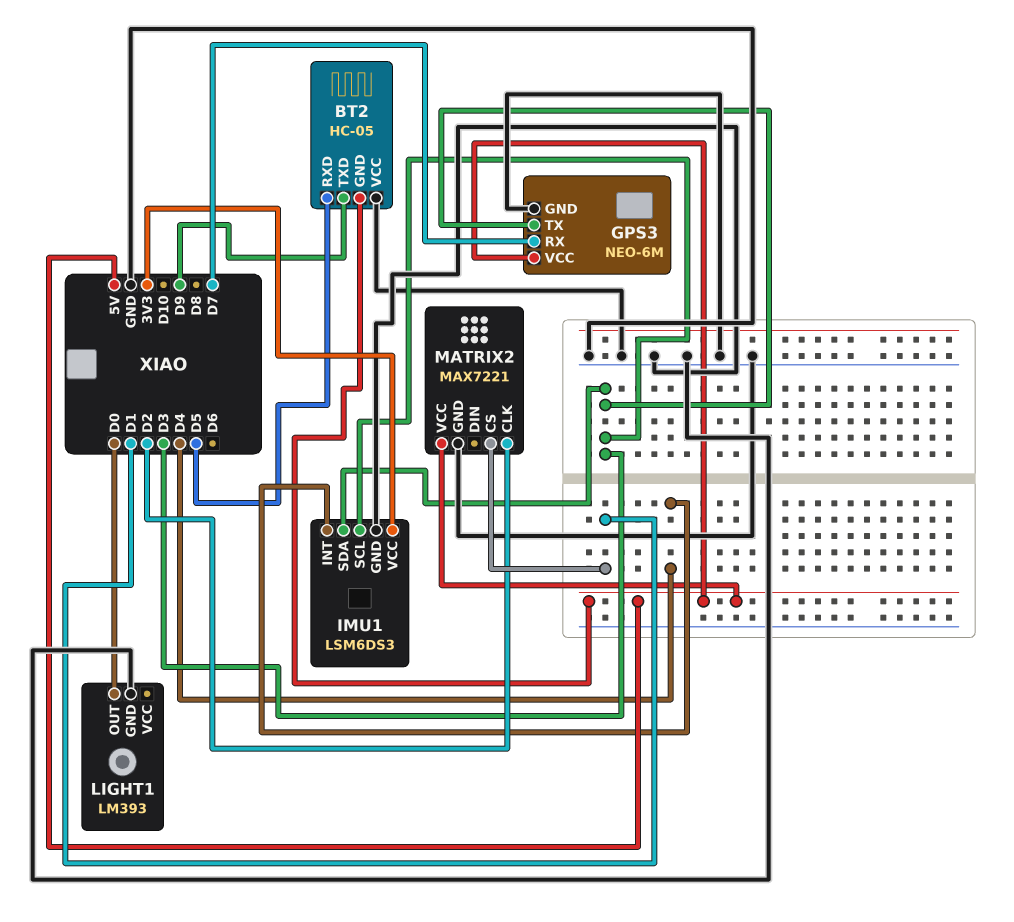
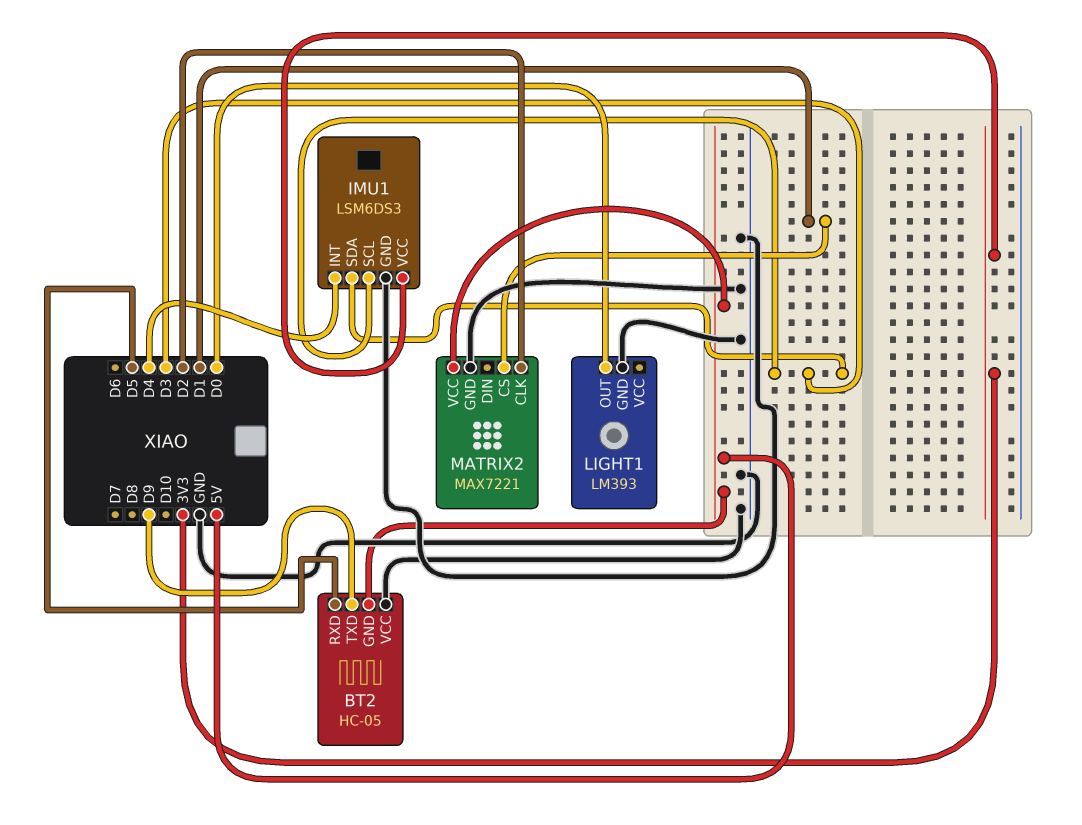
GPS3: NEO-6M -> none
GPS3 pin GND: GND -> none
GPS3 pin RX: D7 -> none
GPS3 pin TX: D3 -> none
GPS3 pin VCC: 5V -> none

